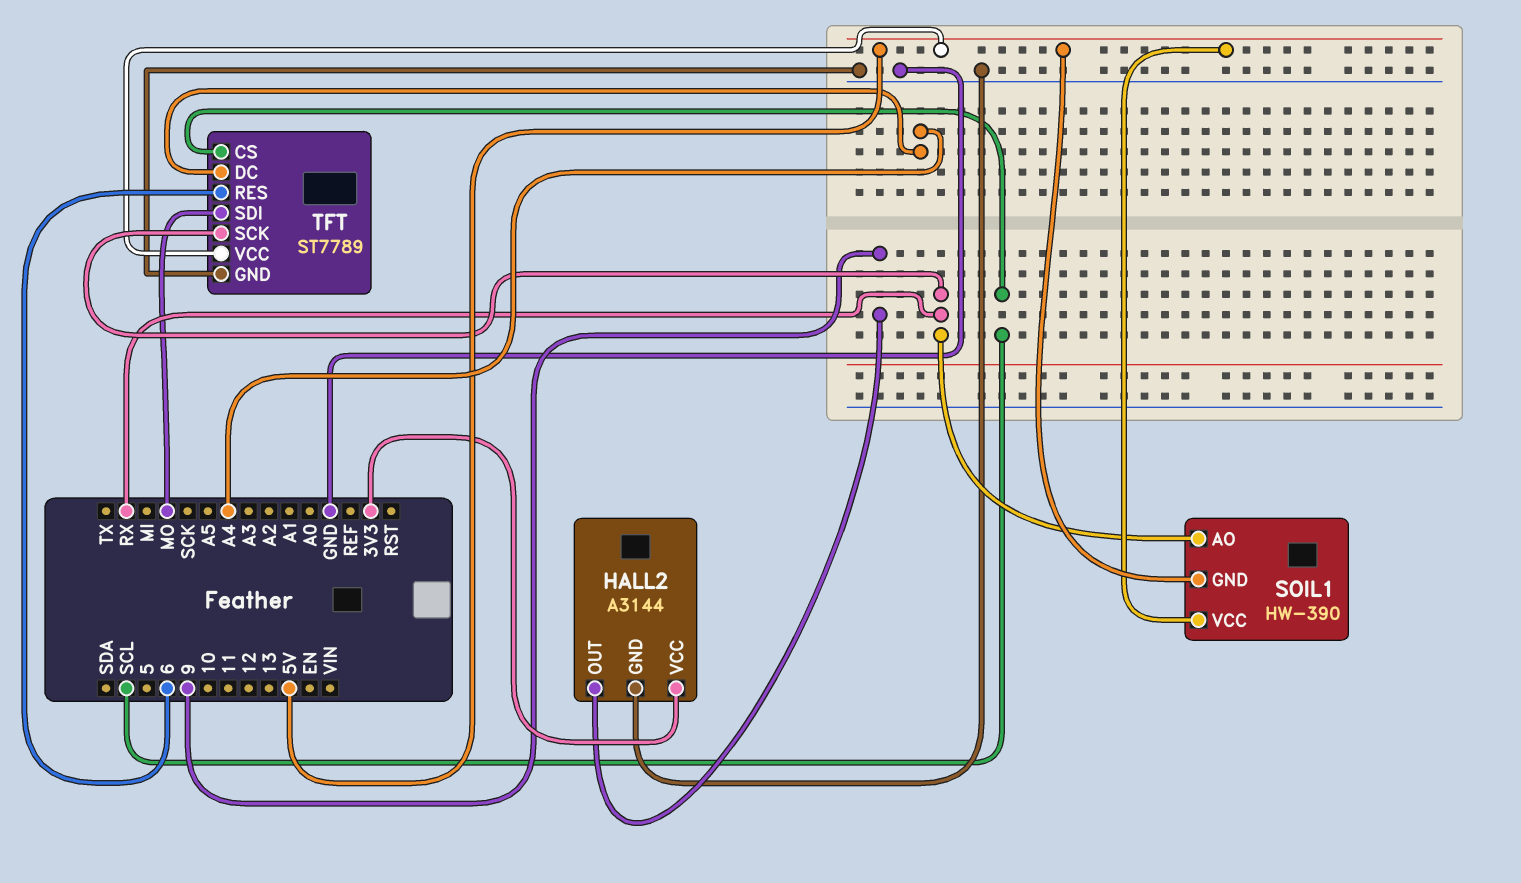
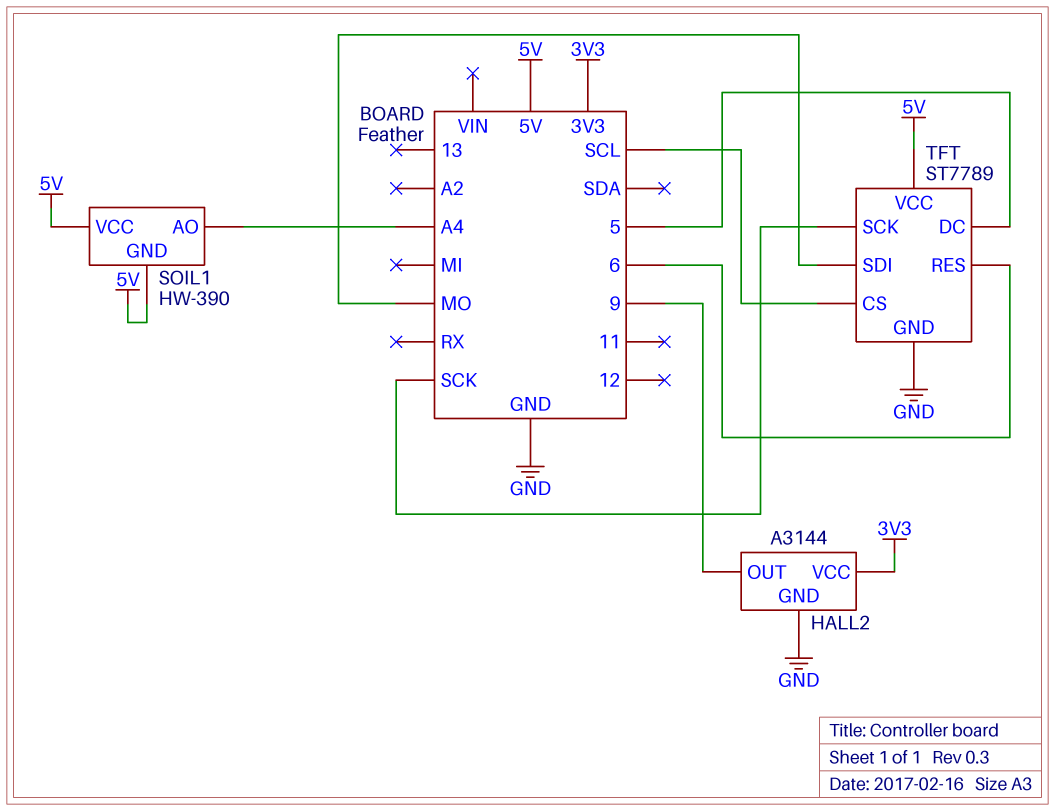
SOIL1 pin AO: RX -> A4
TFT pin DC: A4 -> 5
TFT pin SCK: RX -> SCK

